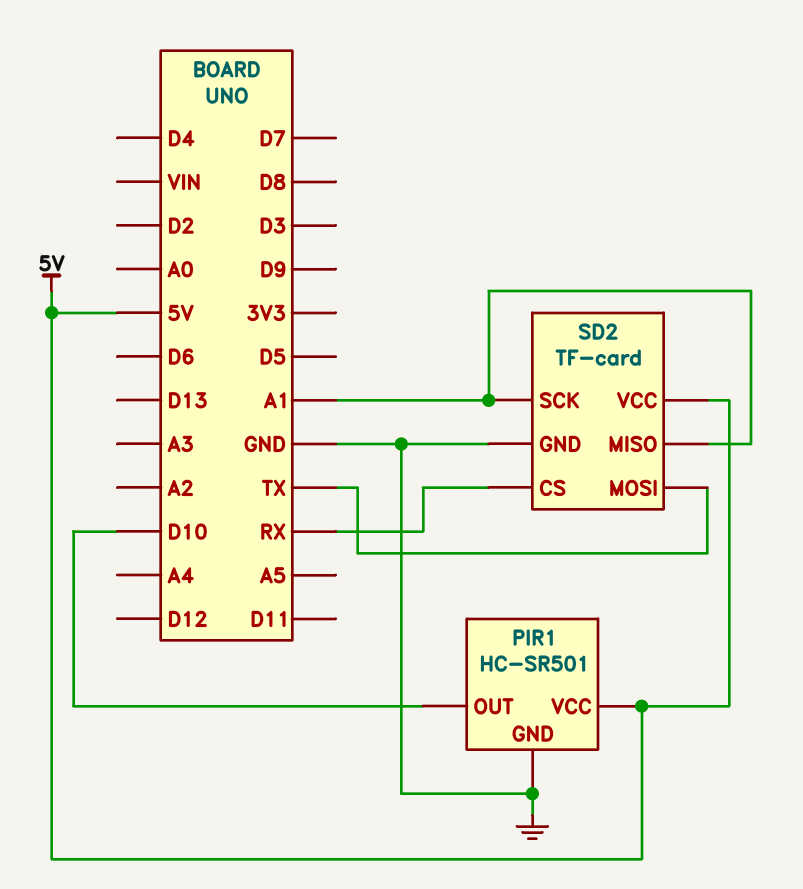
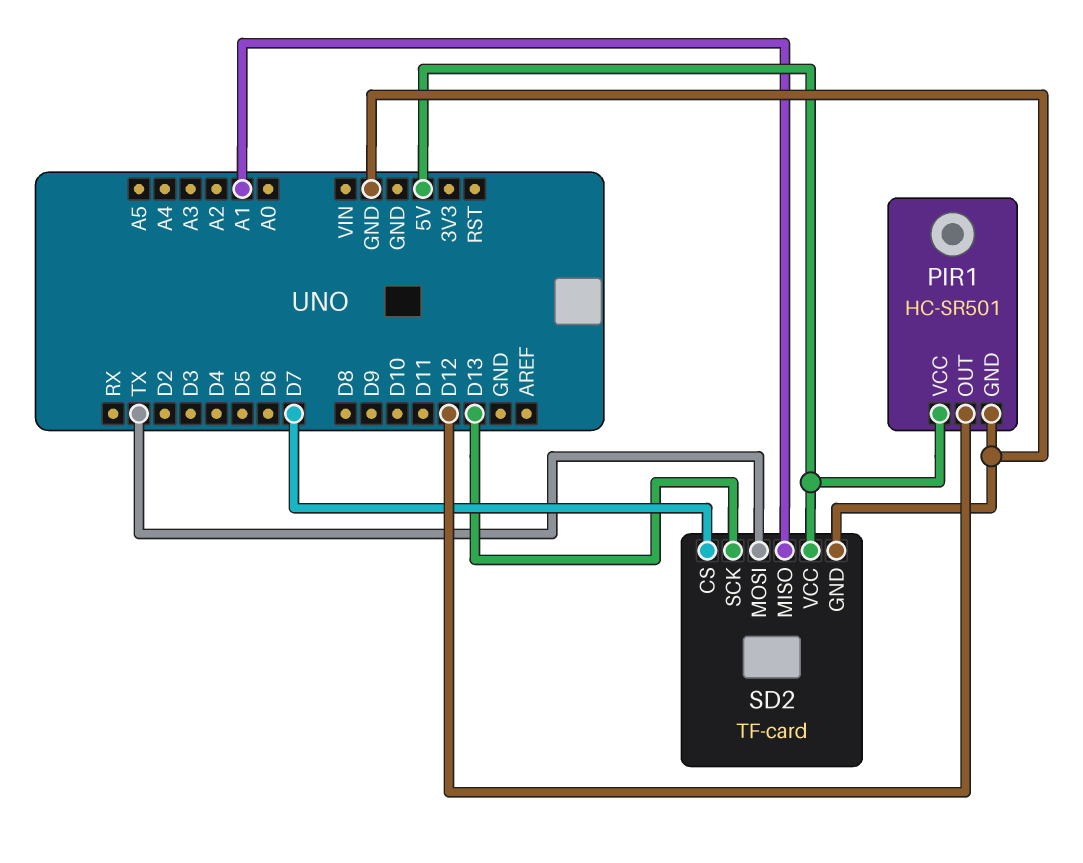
PIR1 pin OUT: D10 -> D12
SD2 pin CS: RX -> D7
SD2 pin SCK: A1 -> D13

